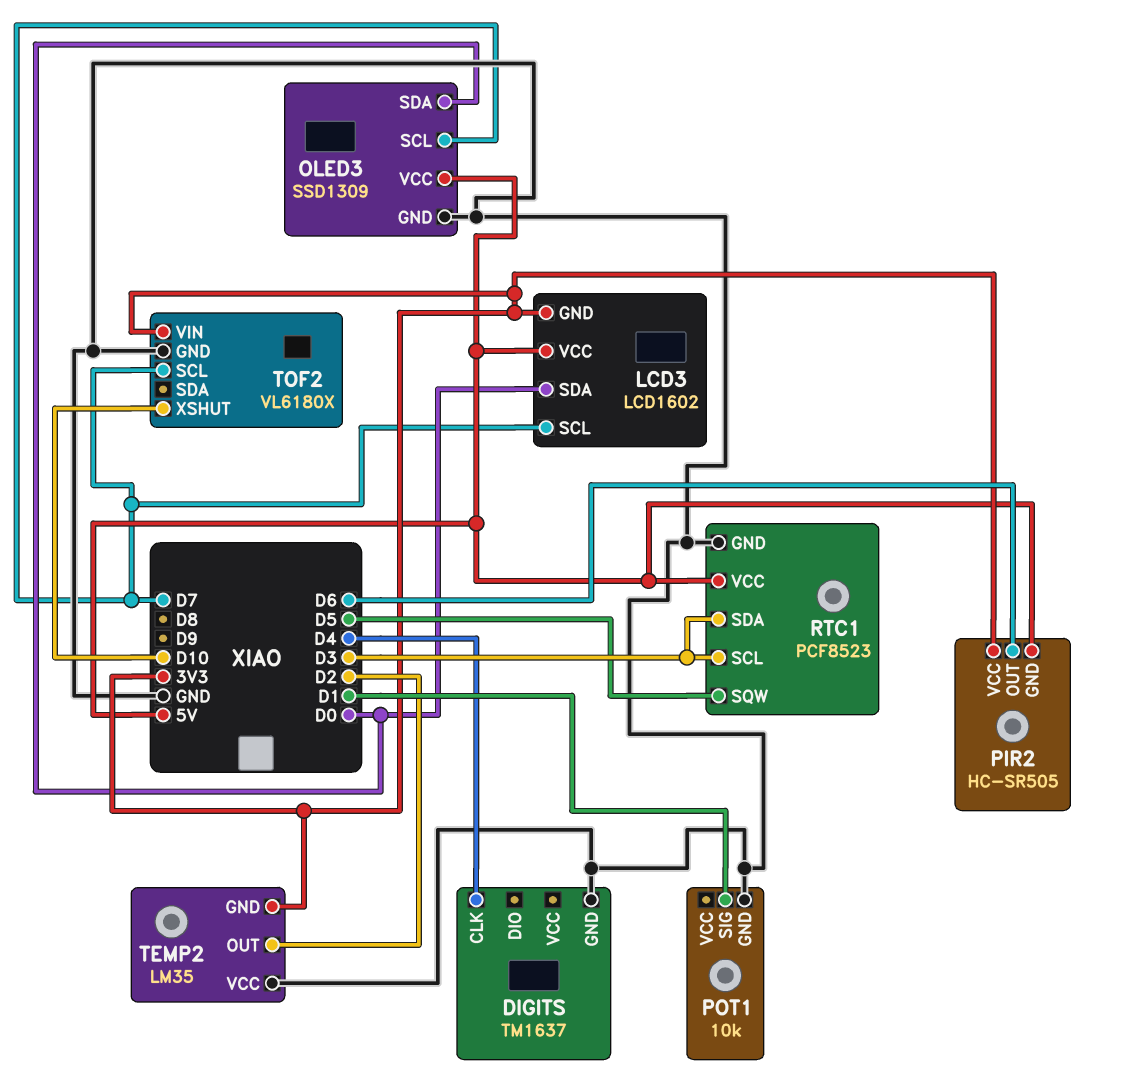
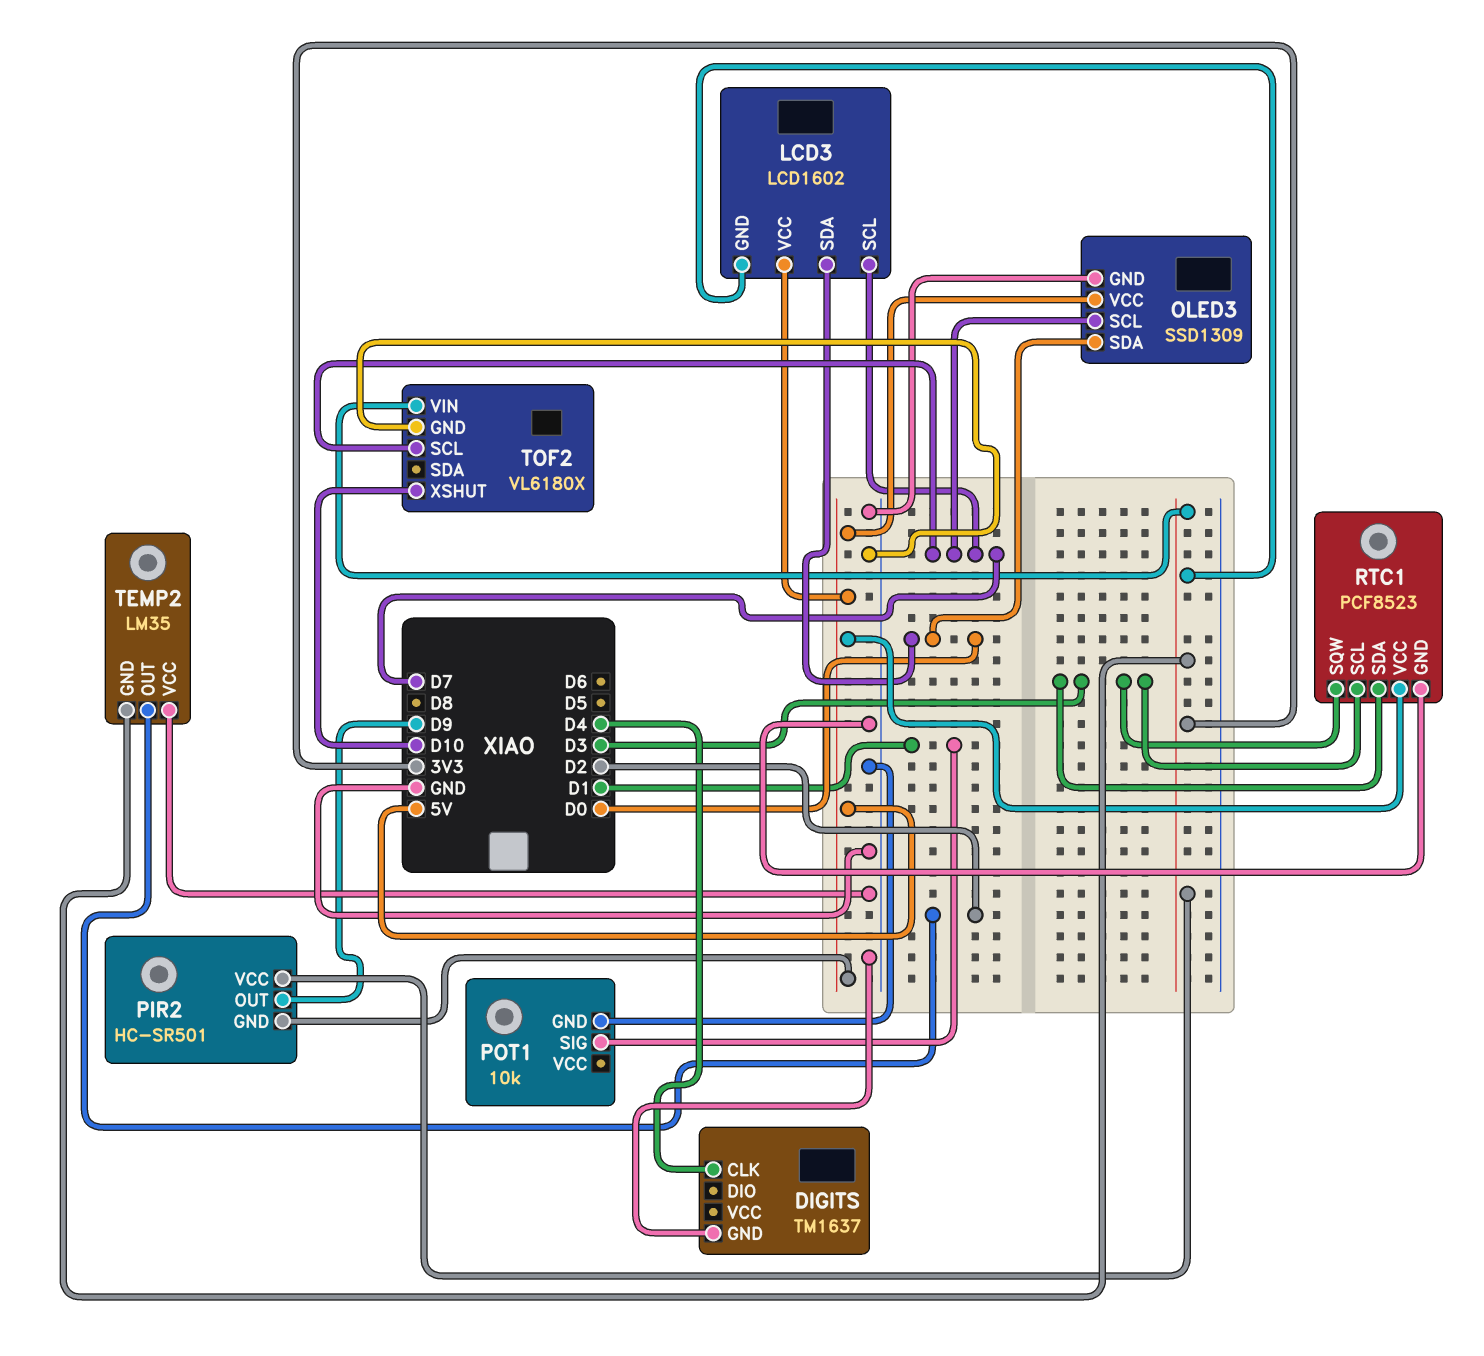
PIR2: HC-SR505 -> HC-SR501
PIR2 pin OUT: D6 -> D9
RTC1 pin SQW: D5 -> D3

